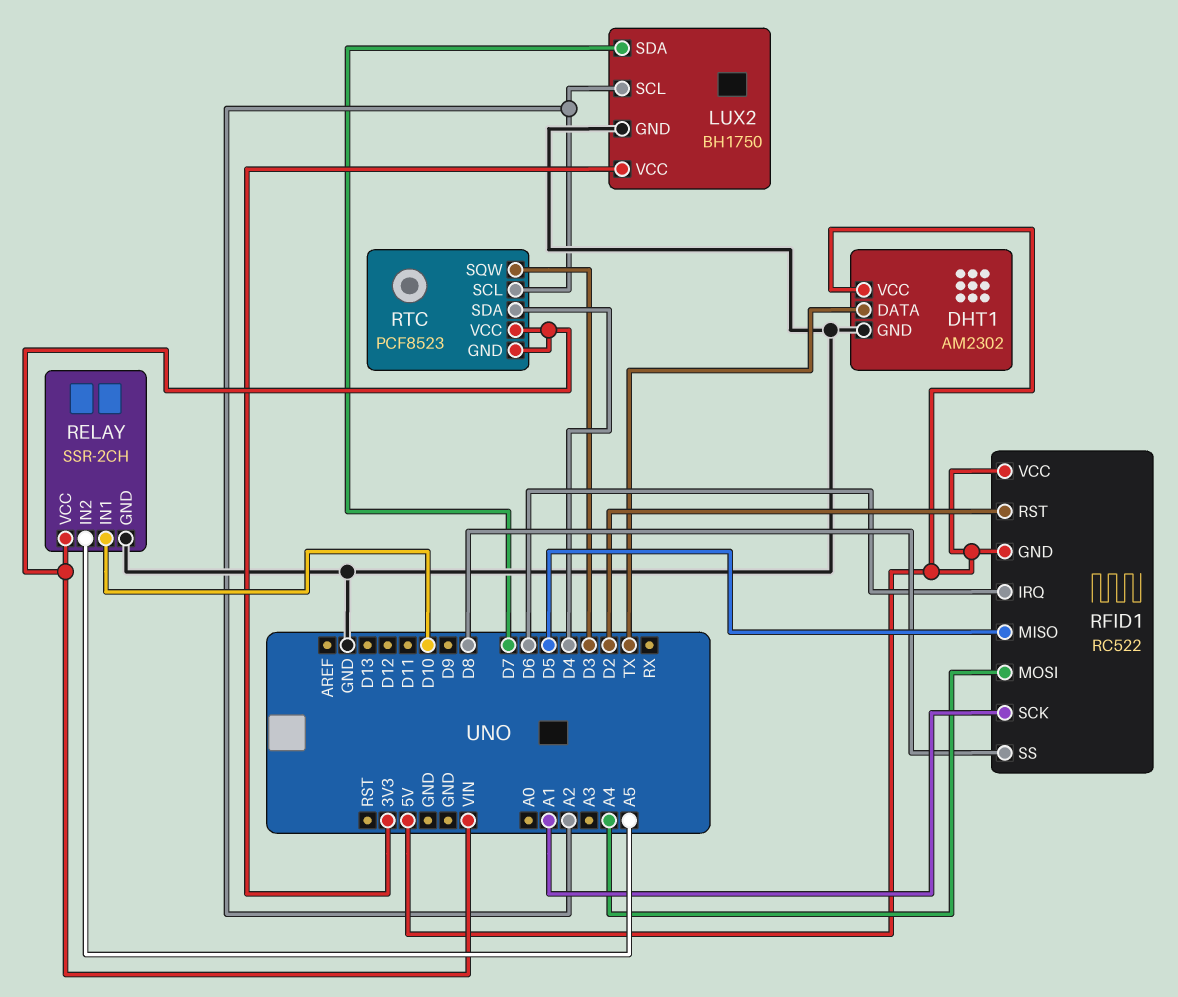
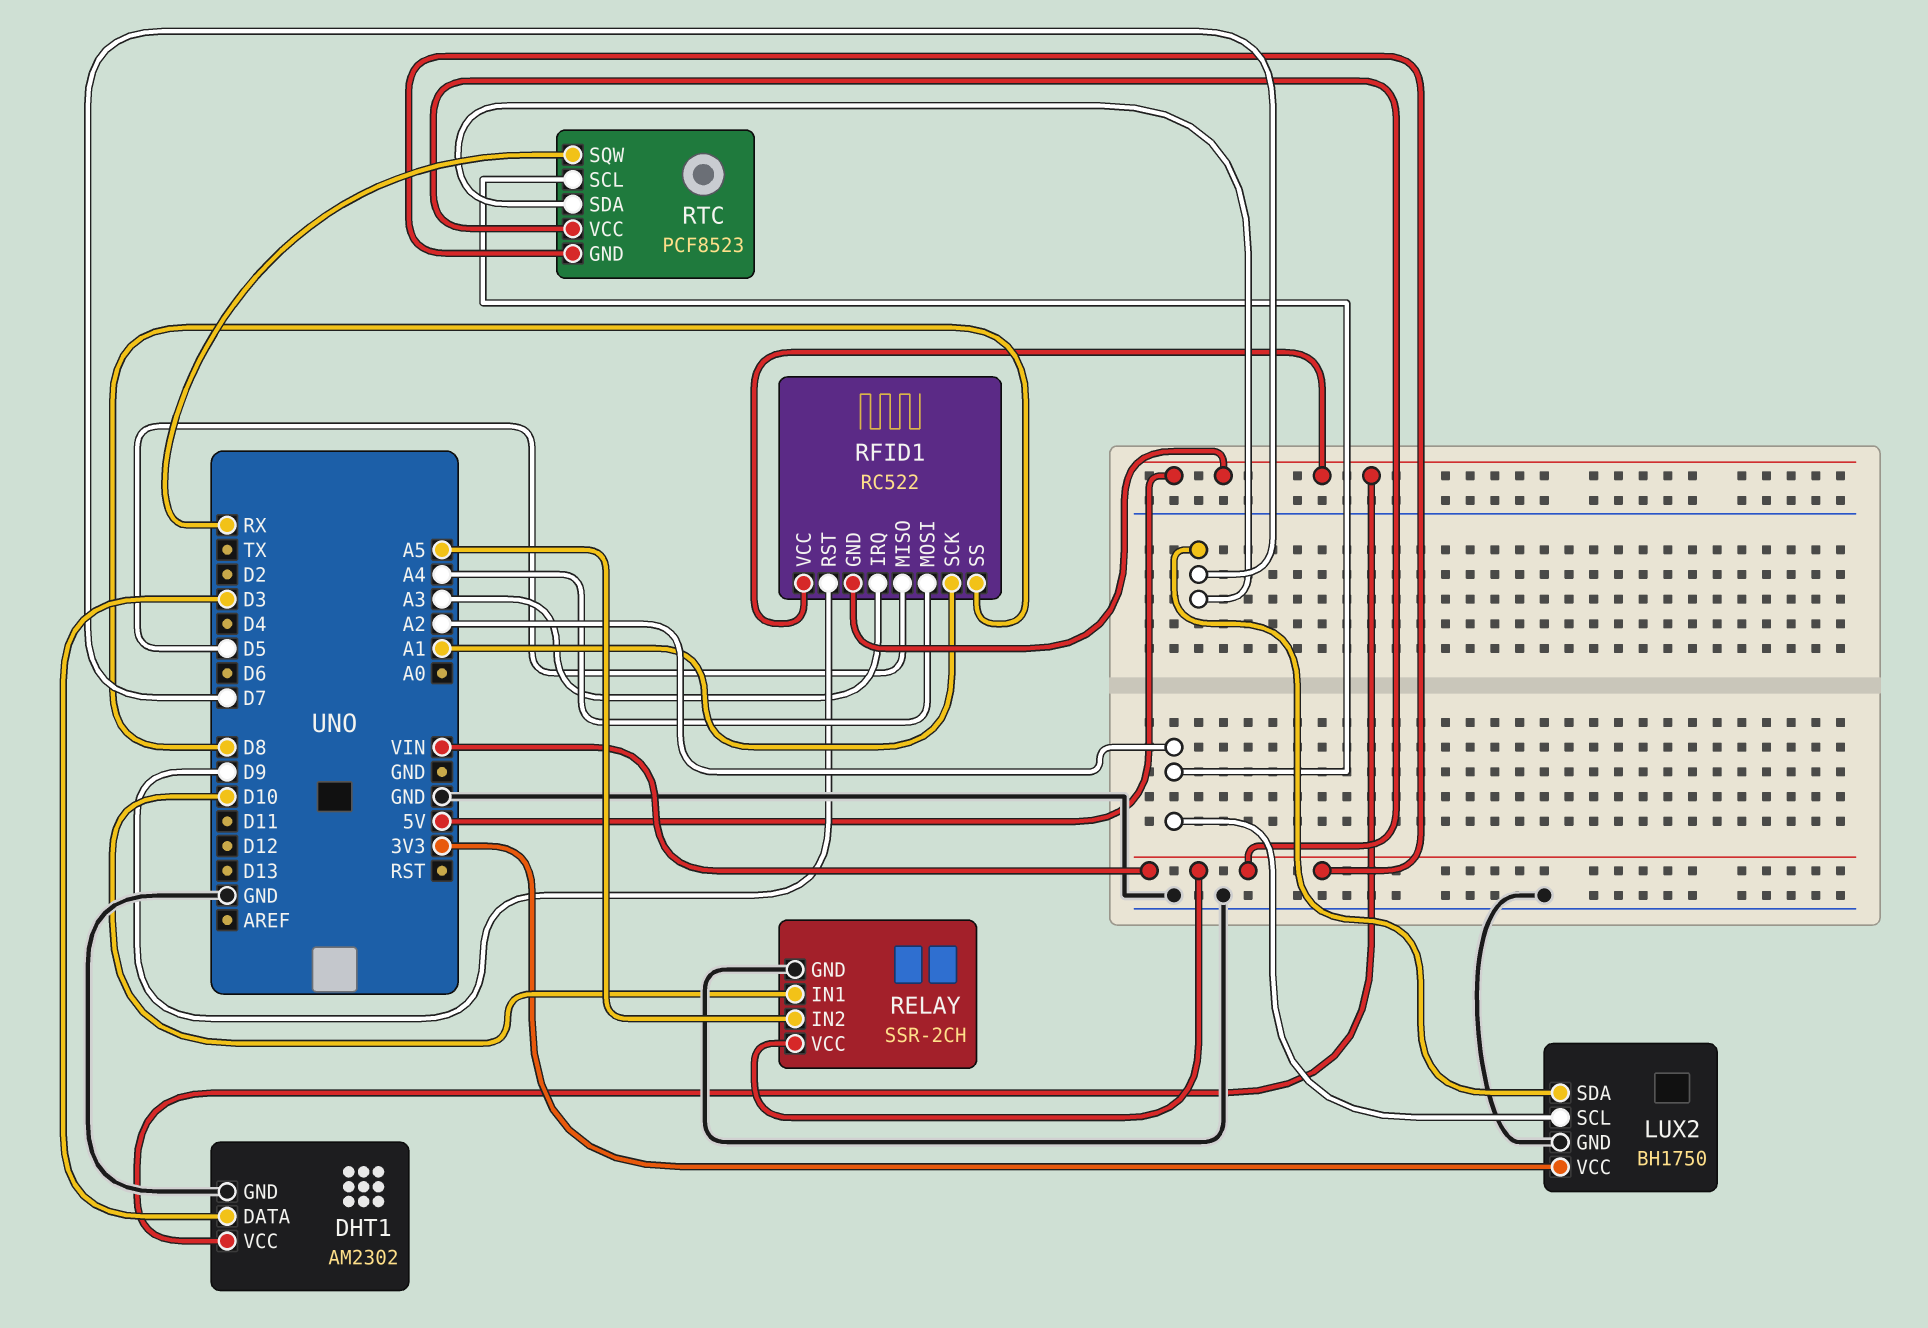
DHT1 pin DATA: TX -> D3
RFID1 pin IRQ: D6 -> A3
RFID1 pin RST: D2 -> D9
RTC pin SDA: D4 -> D7
RTC pin SQW: D3 -> RX

